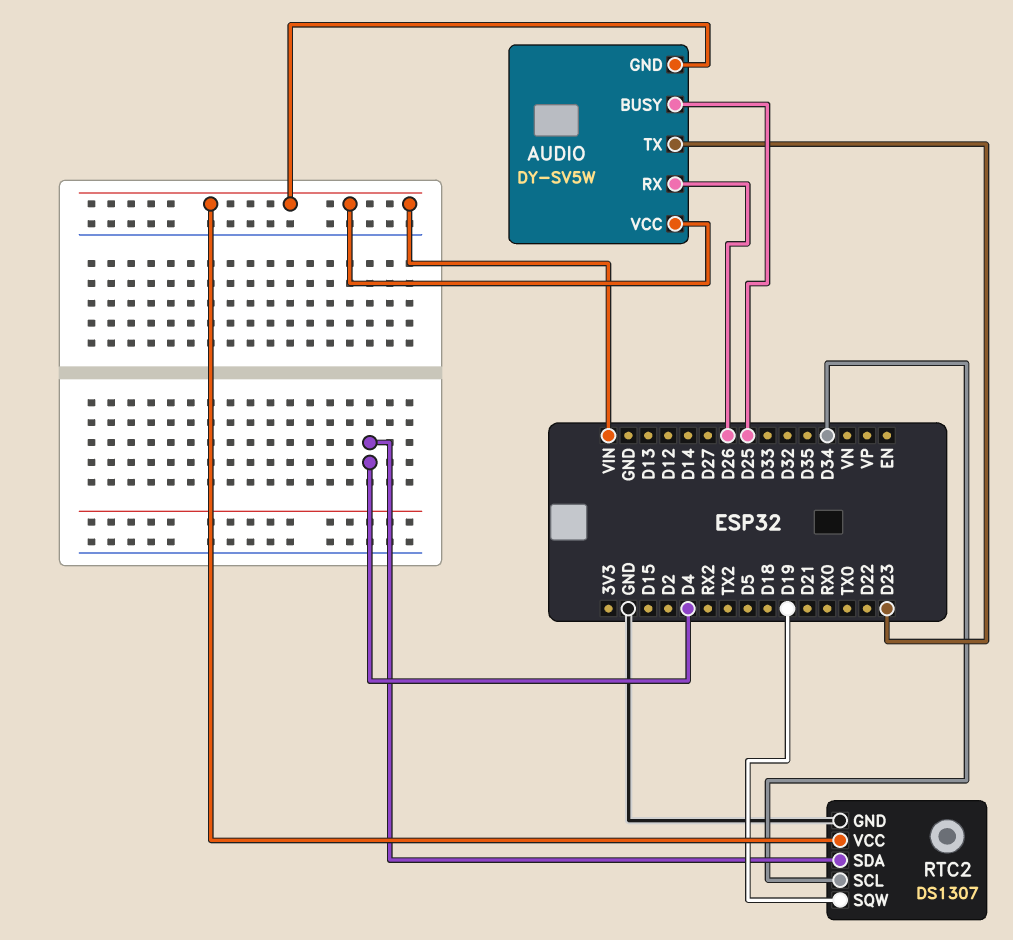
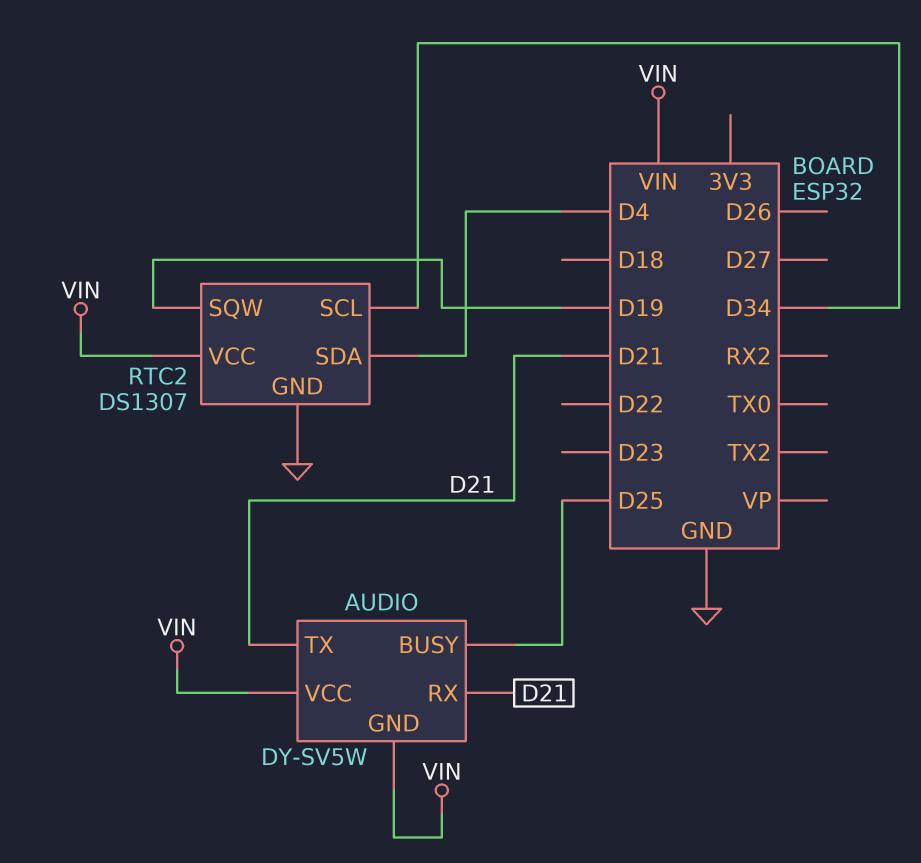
AUDIO pin RX: D26 -> D21
AUDIO pin TX: D23 -> D21

